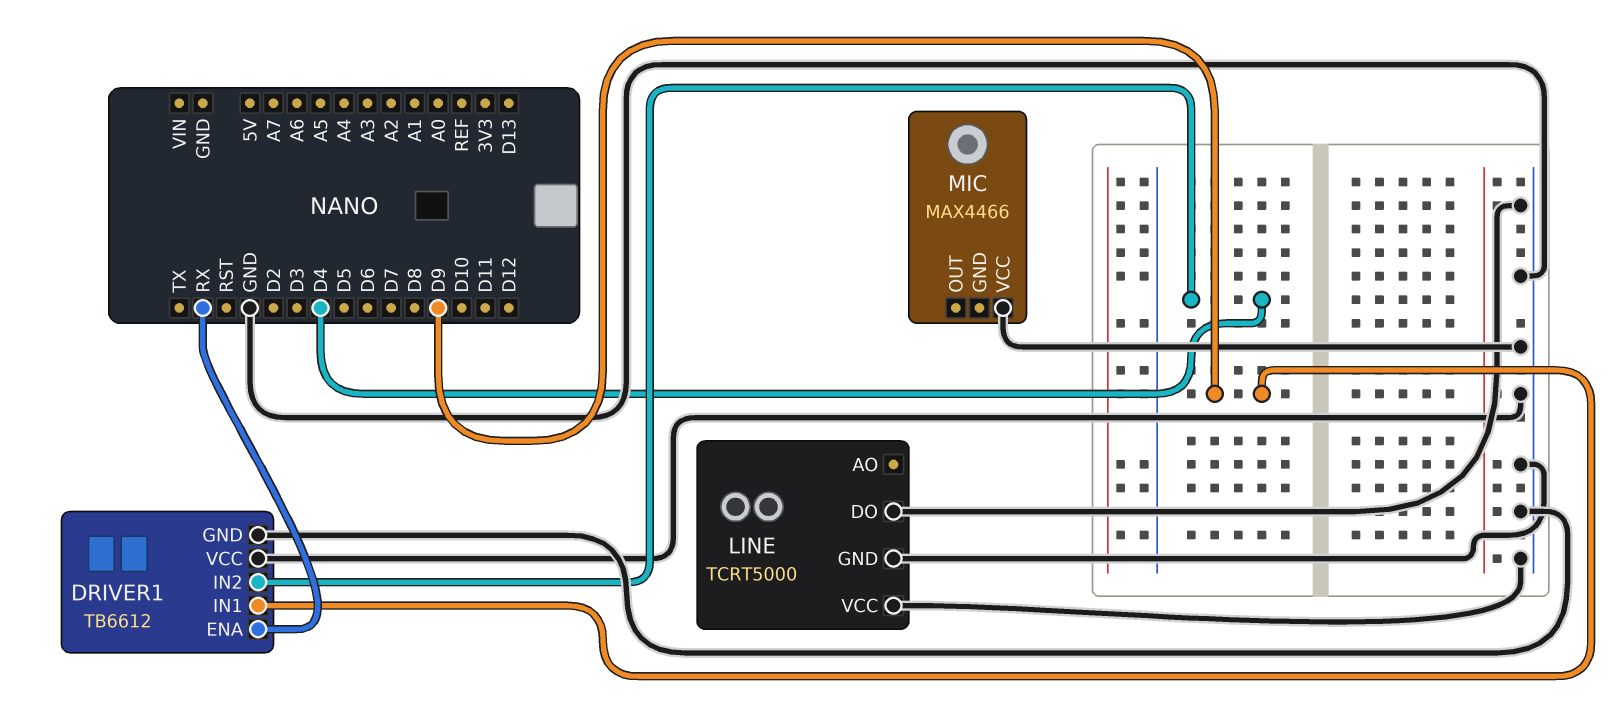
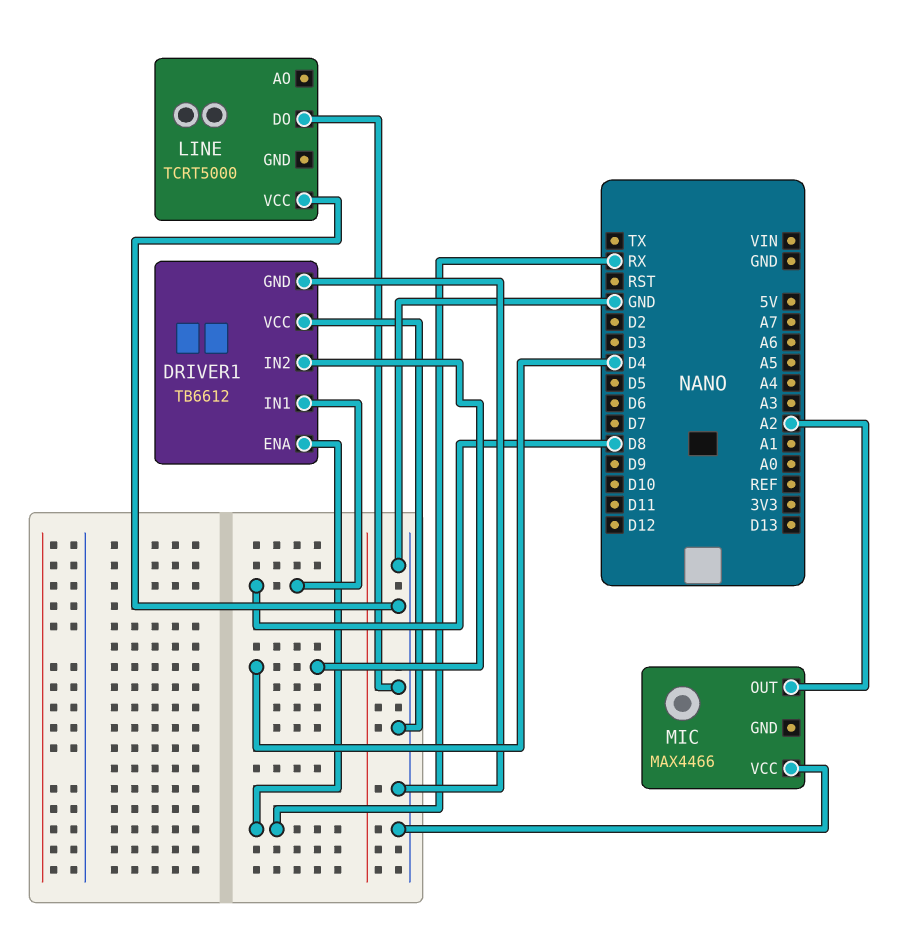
DRIVER1 pin IN1: D9 -> D8
LINE pin GND: GND -> none
MIC pin OUT: none -> A2

